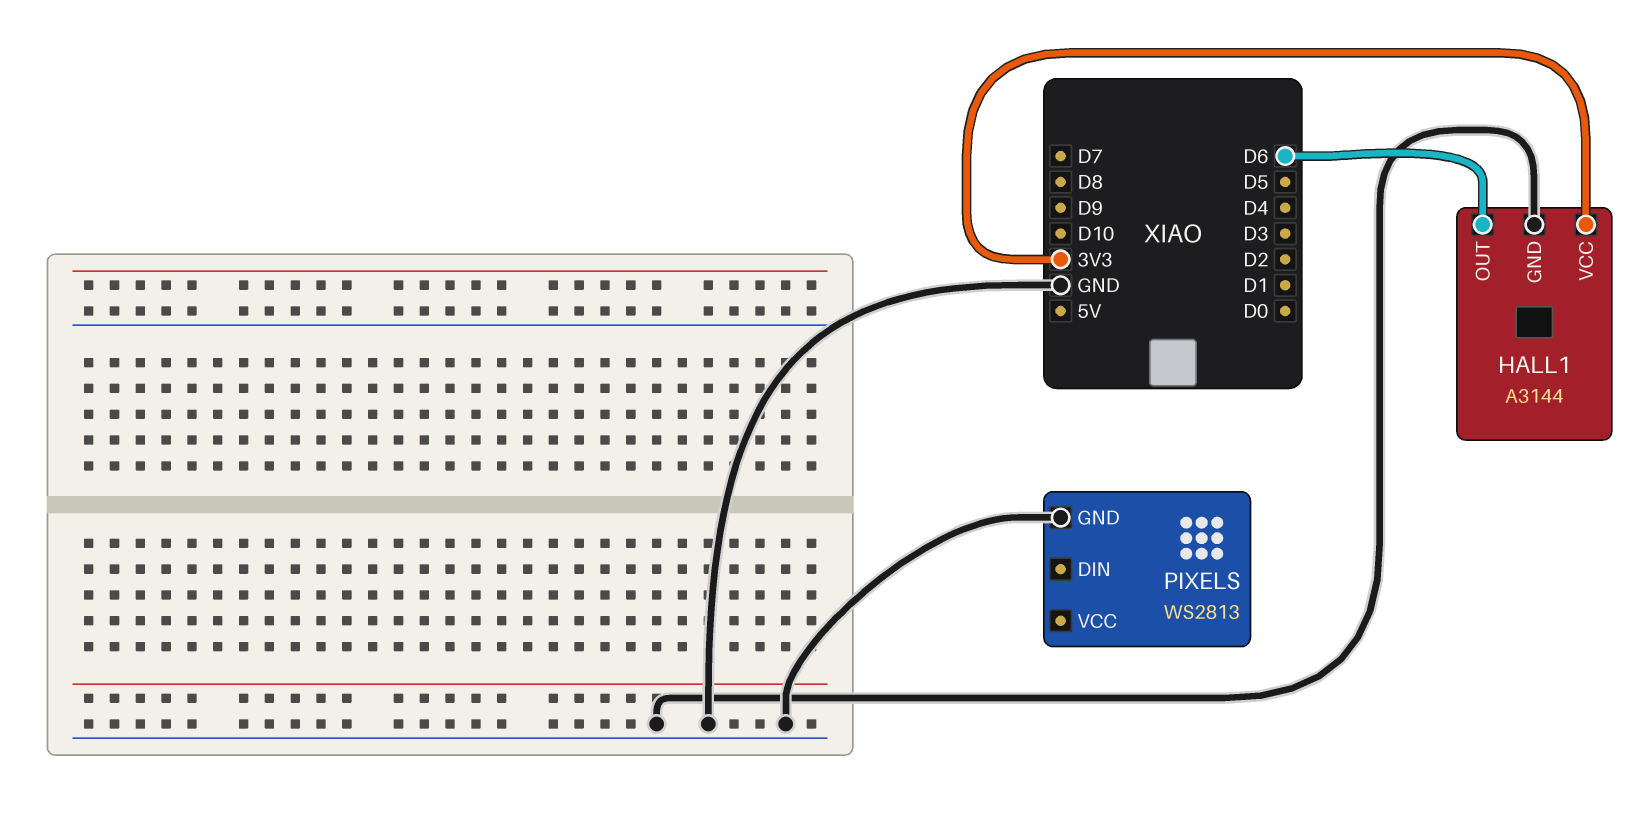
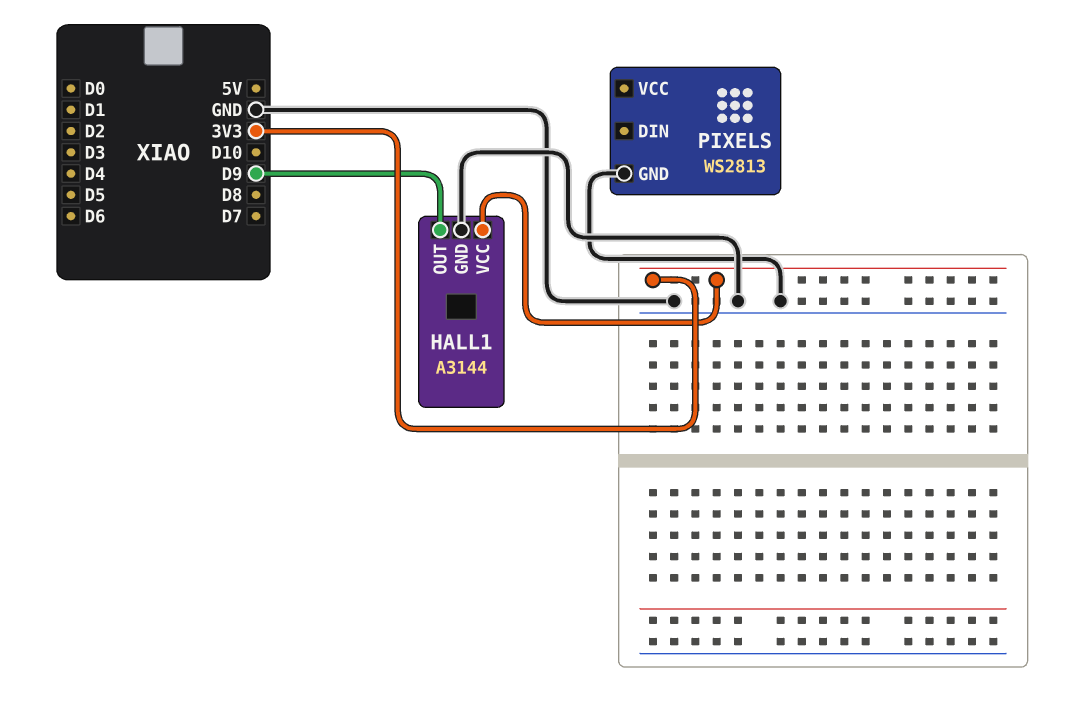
HALL1 pin OUT: D6 -> D9

